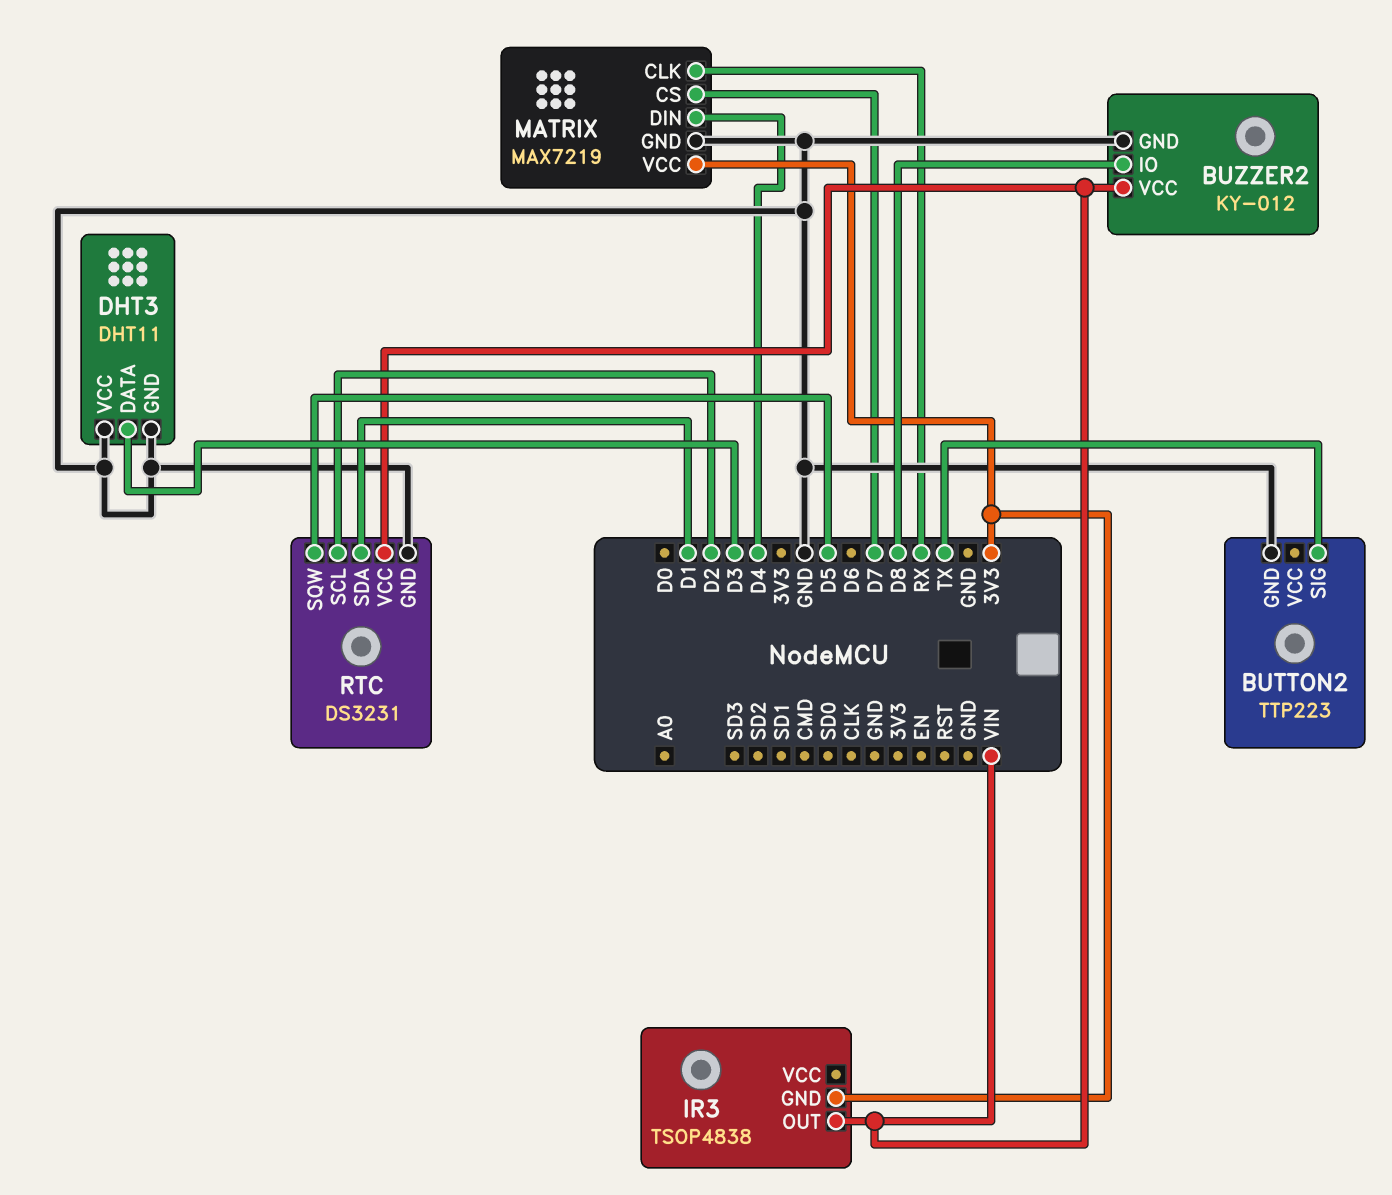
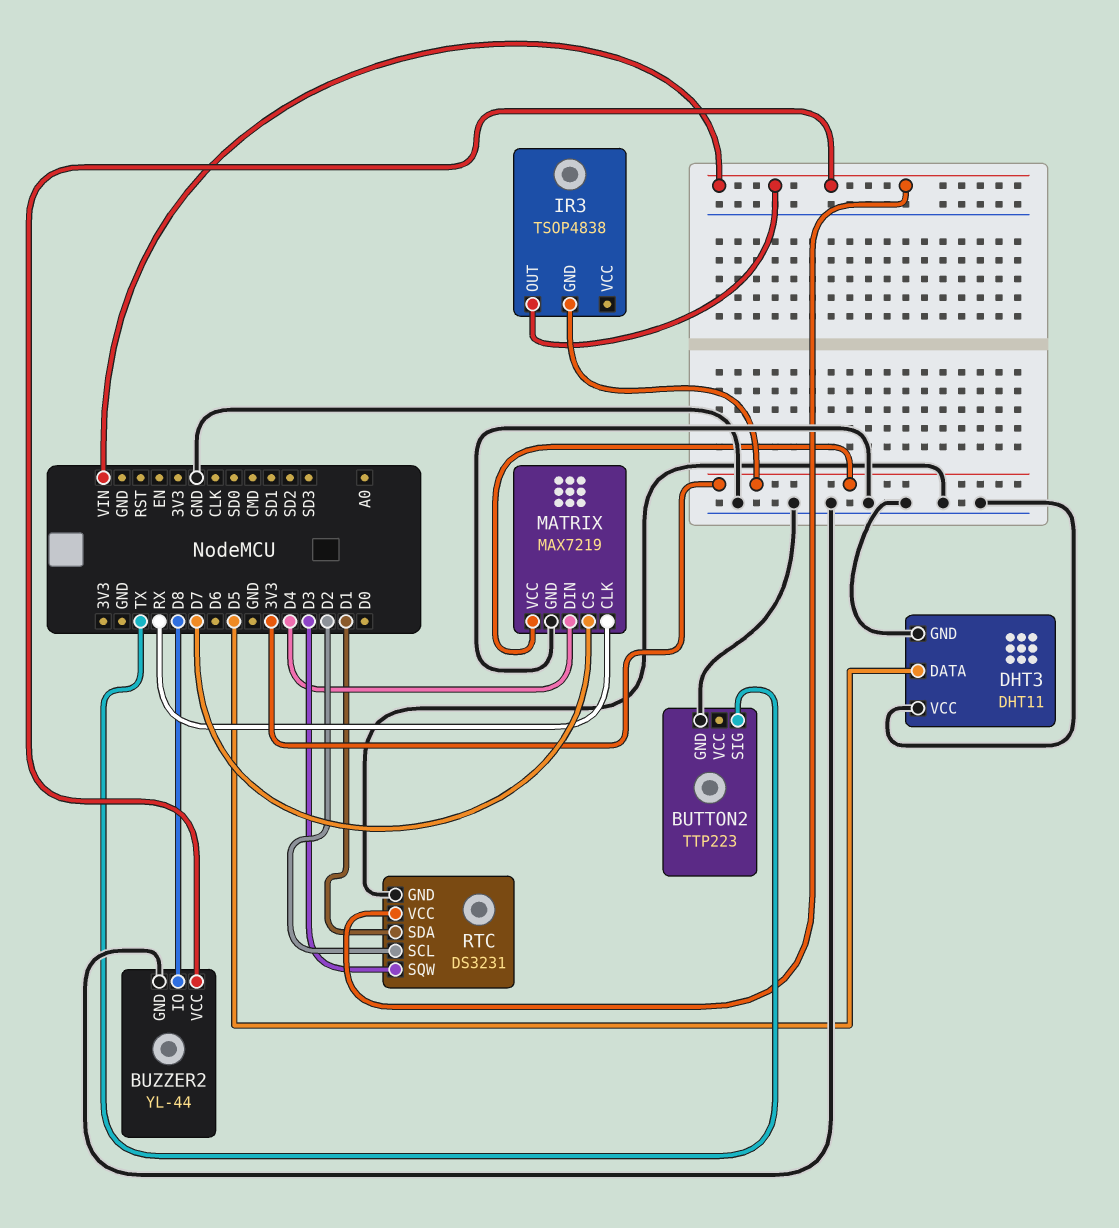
BUZZER2: KY-012 -> YL-44
DHT3 pin DATA: D3 -> D5
RTC pin SQW: D5 -> D3

